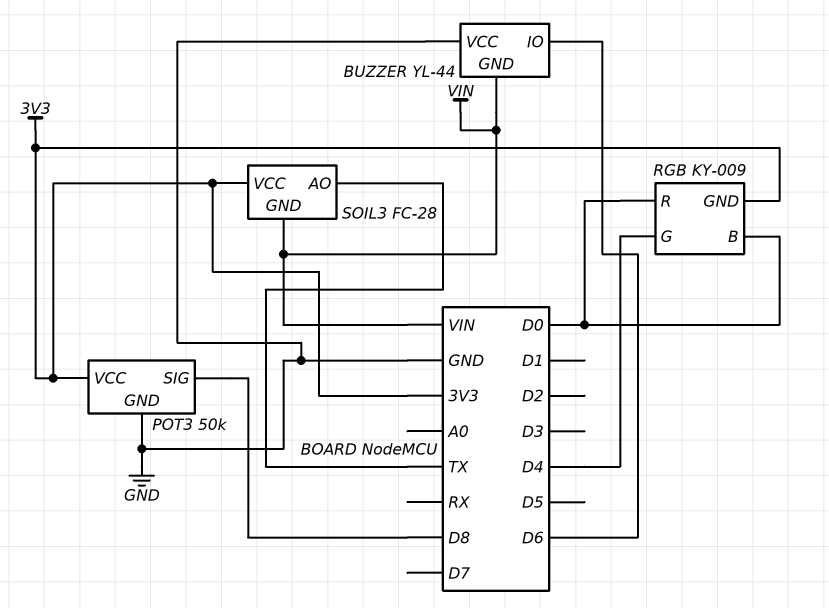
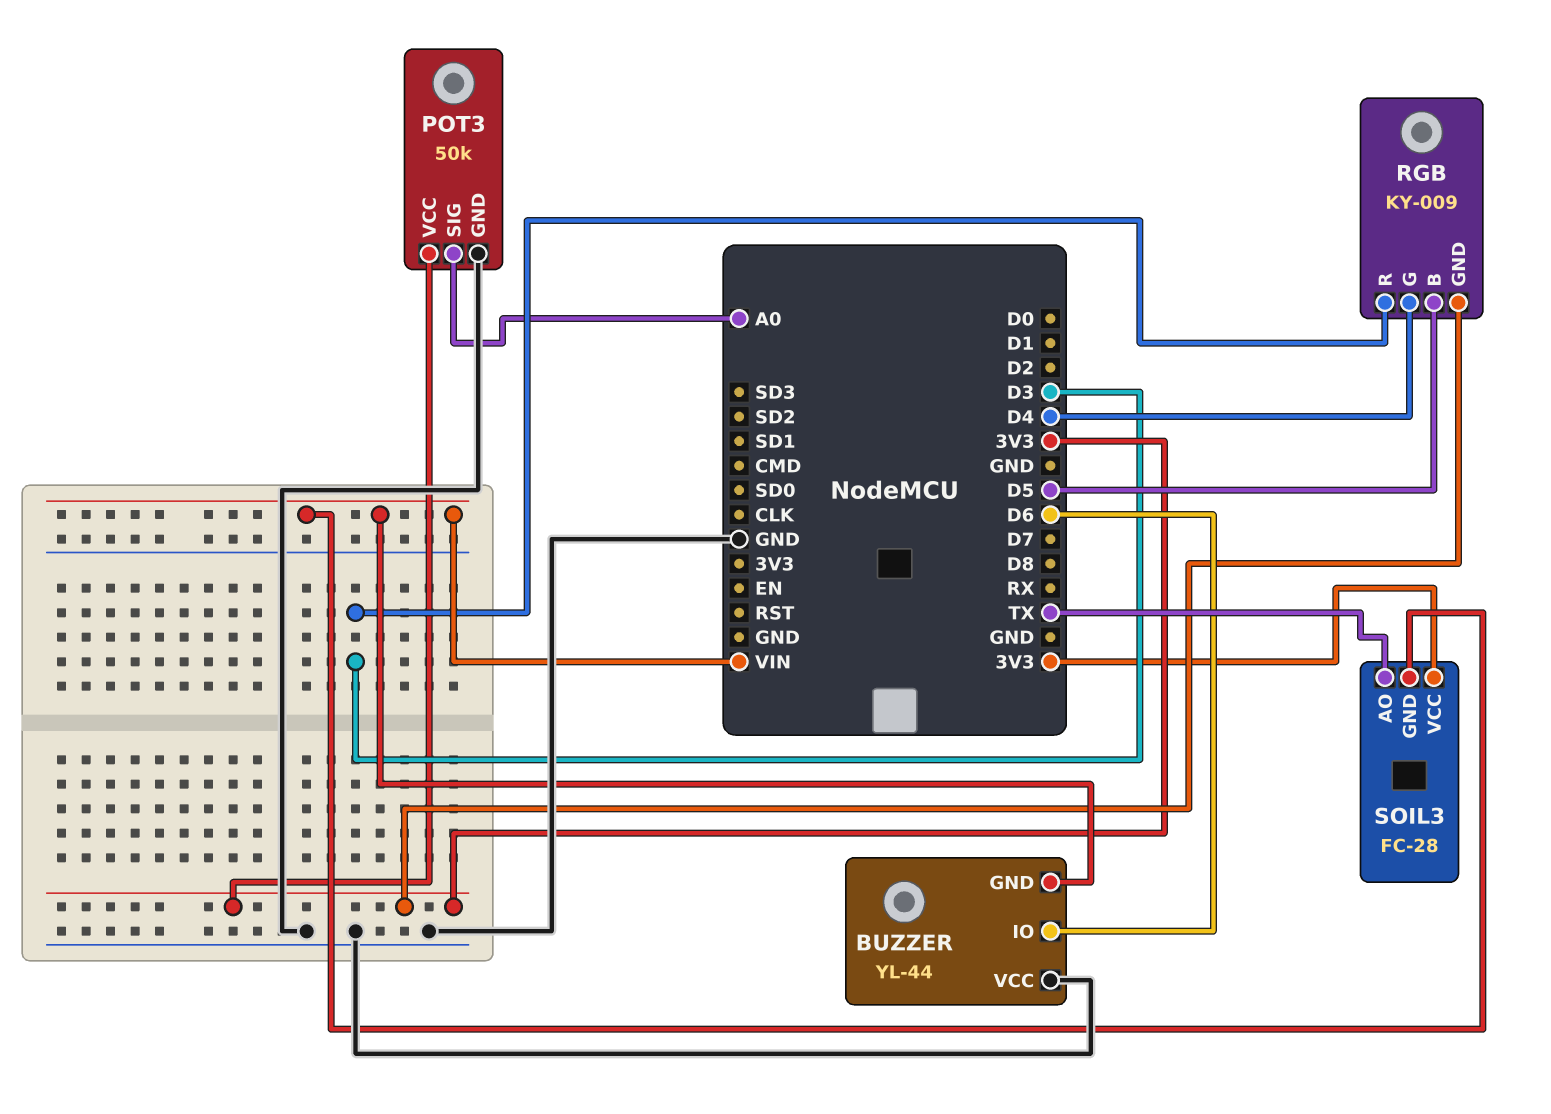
POT3 pin SIG: D8 -> A0
RGB pin B: D0 -> D5
RGB pin R: D0 -> D3

